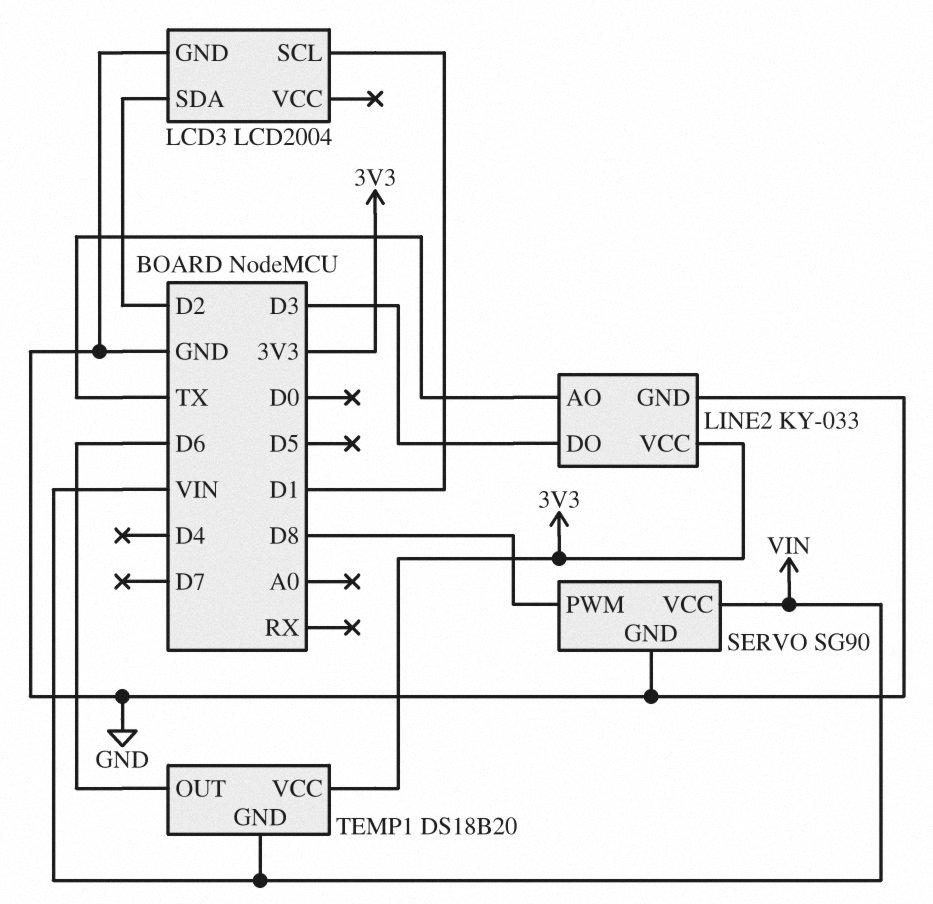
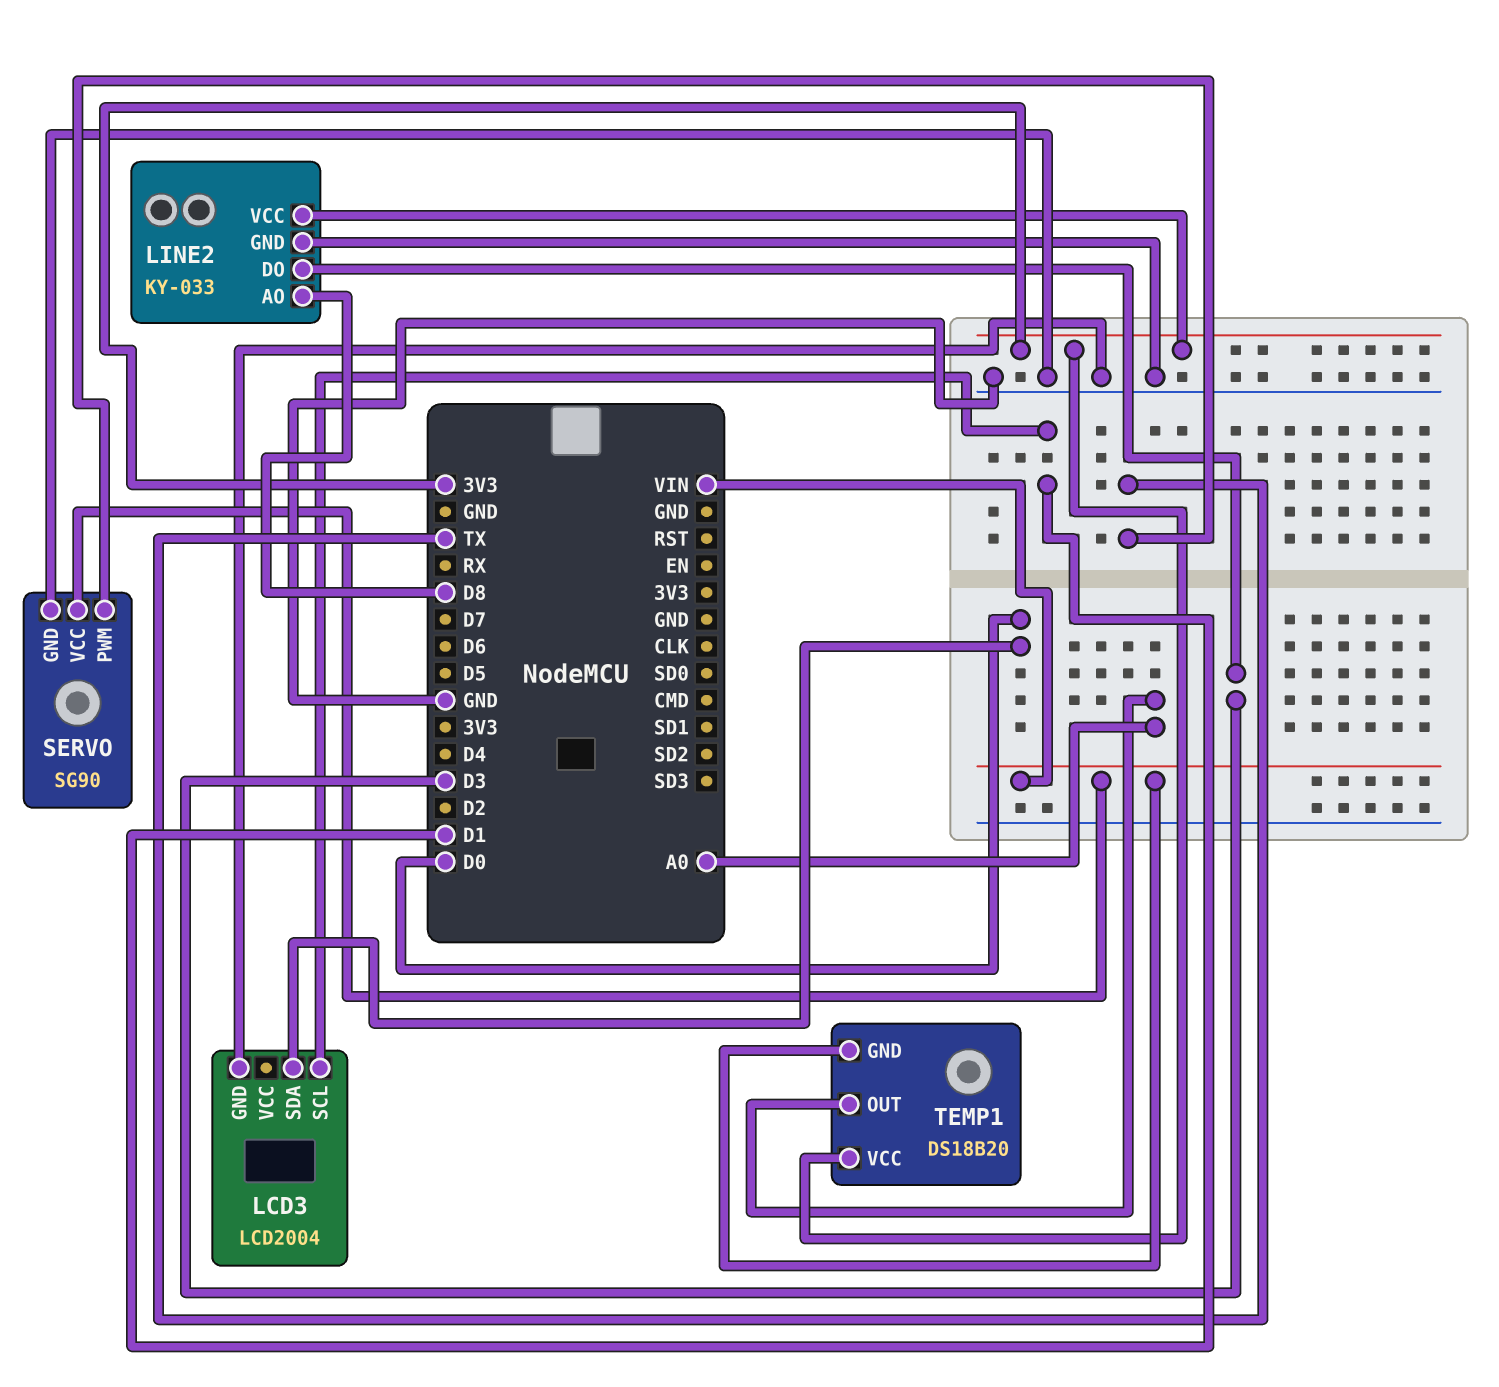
LCD3 pin SDA: D2 -> D0
LINE2 pin AO: TX -> D8
SERVO pin PWM: D8 -> TX
TEMP1 pin OUT: D6 -> A0

